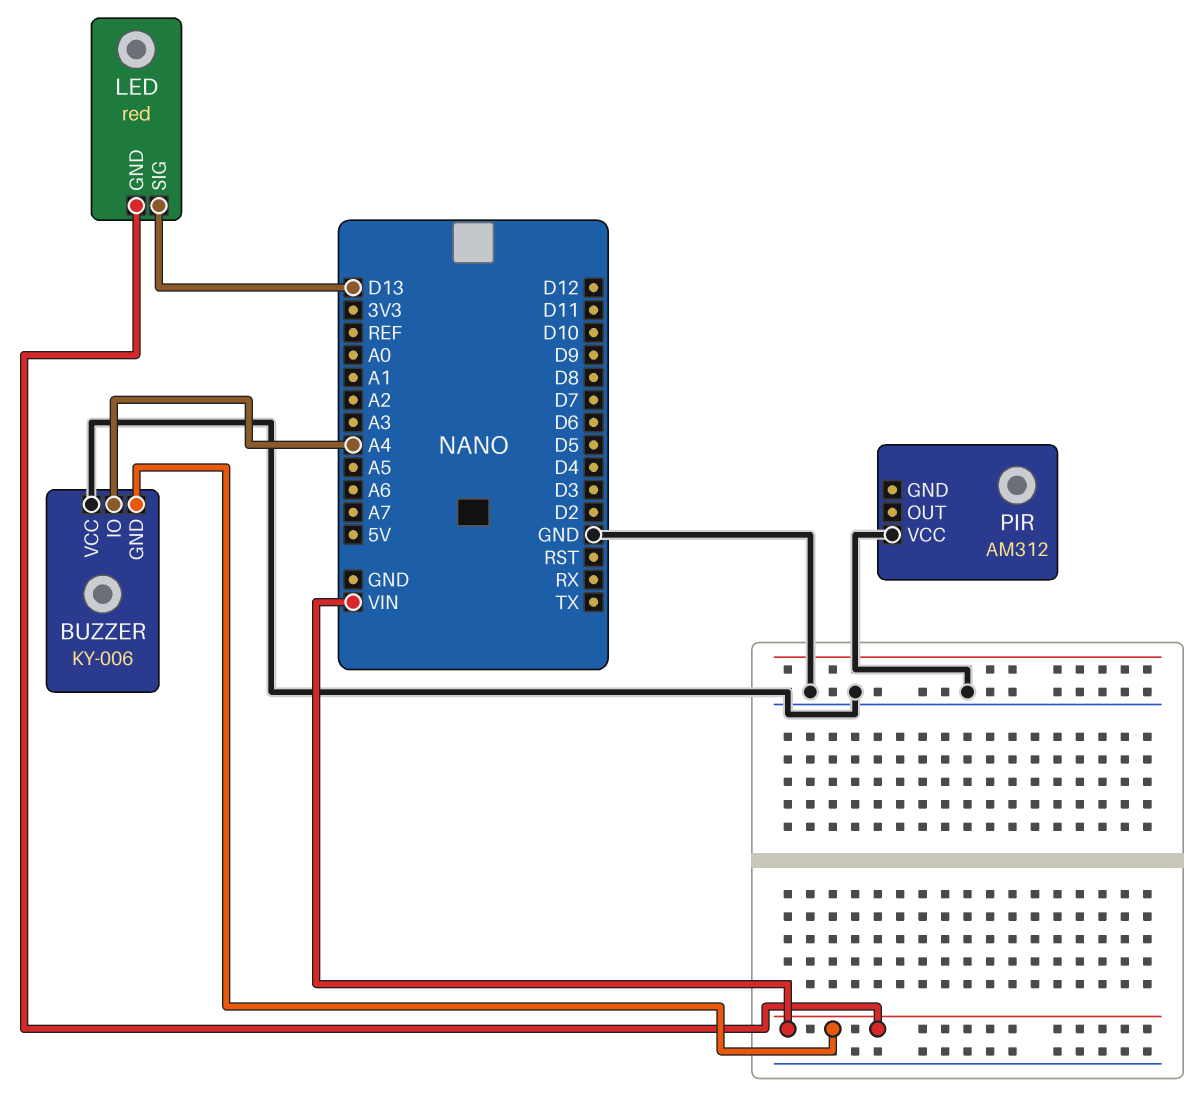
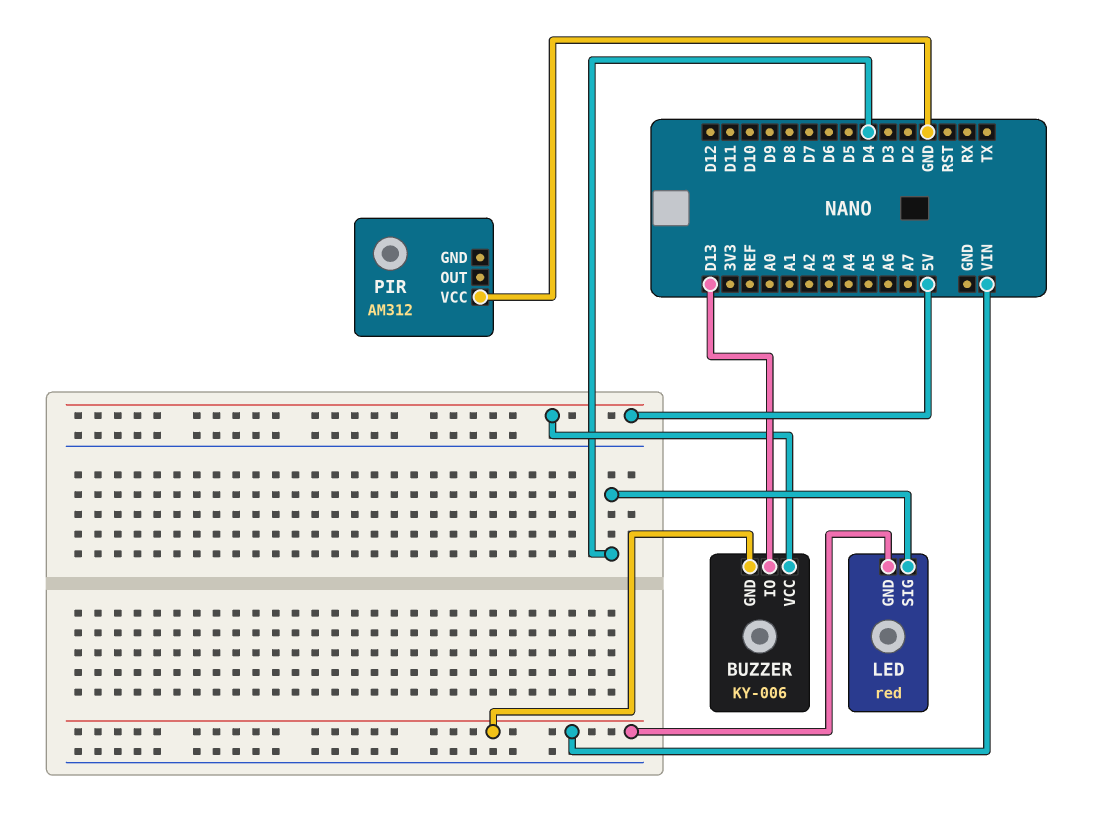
BUZZER pin IO: A4 -> D13
BUZZER pin VCC: GND -> 5V
LED pin SIG: D13 -> D4

